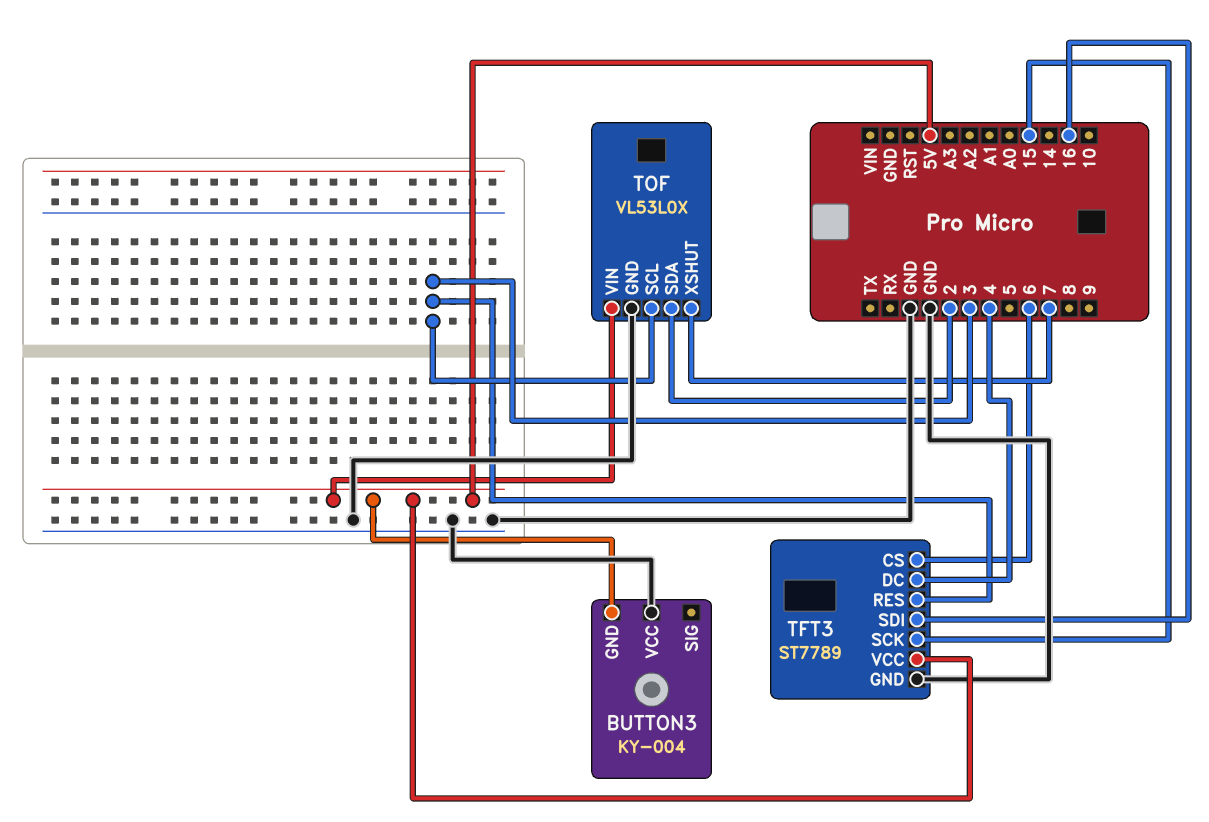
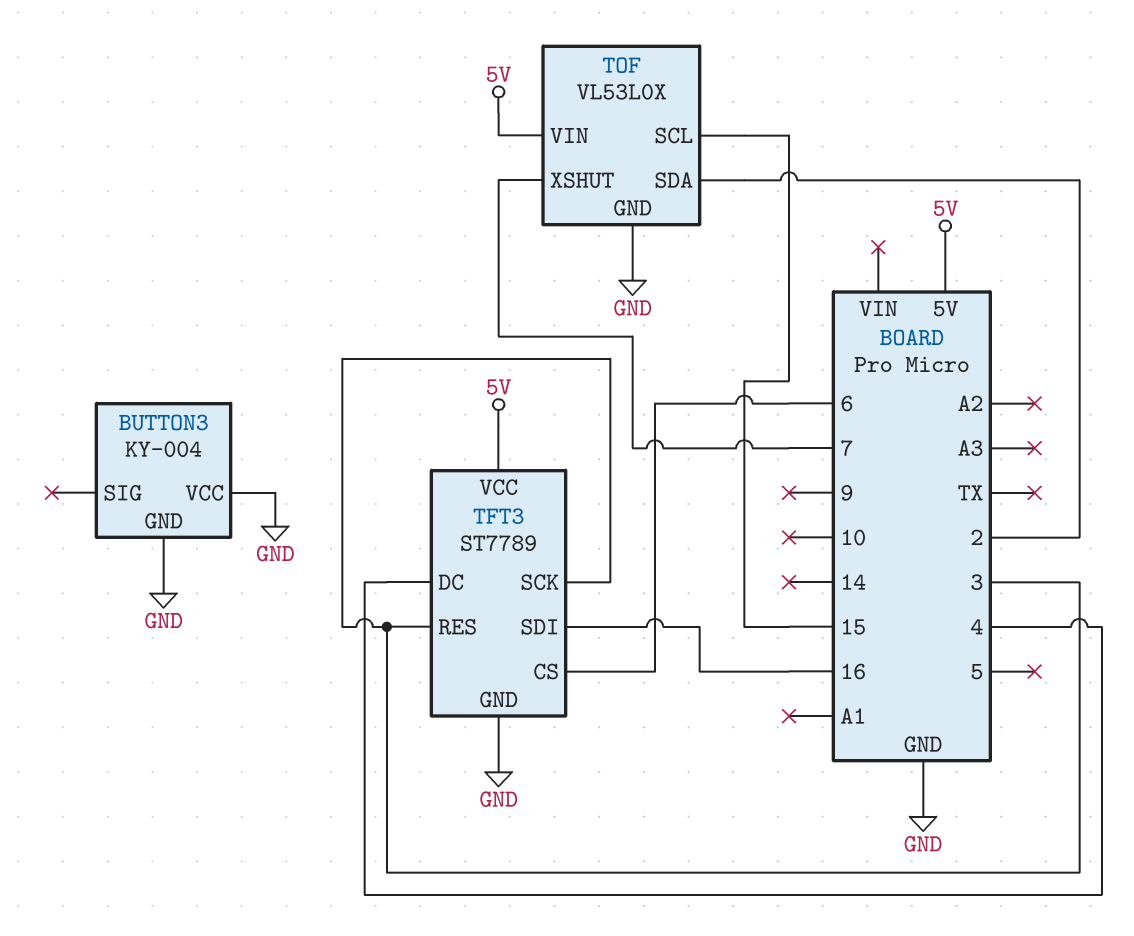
BUTTON3 pin GND: 5V -> GND
TFT3 pin SCK: 15 -> 3
TOF pin SCL: 3 -> 15

